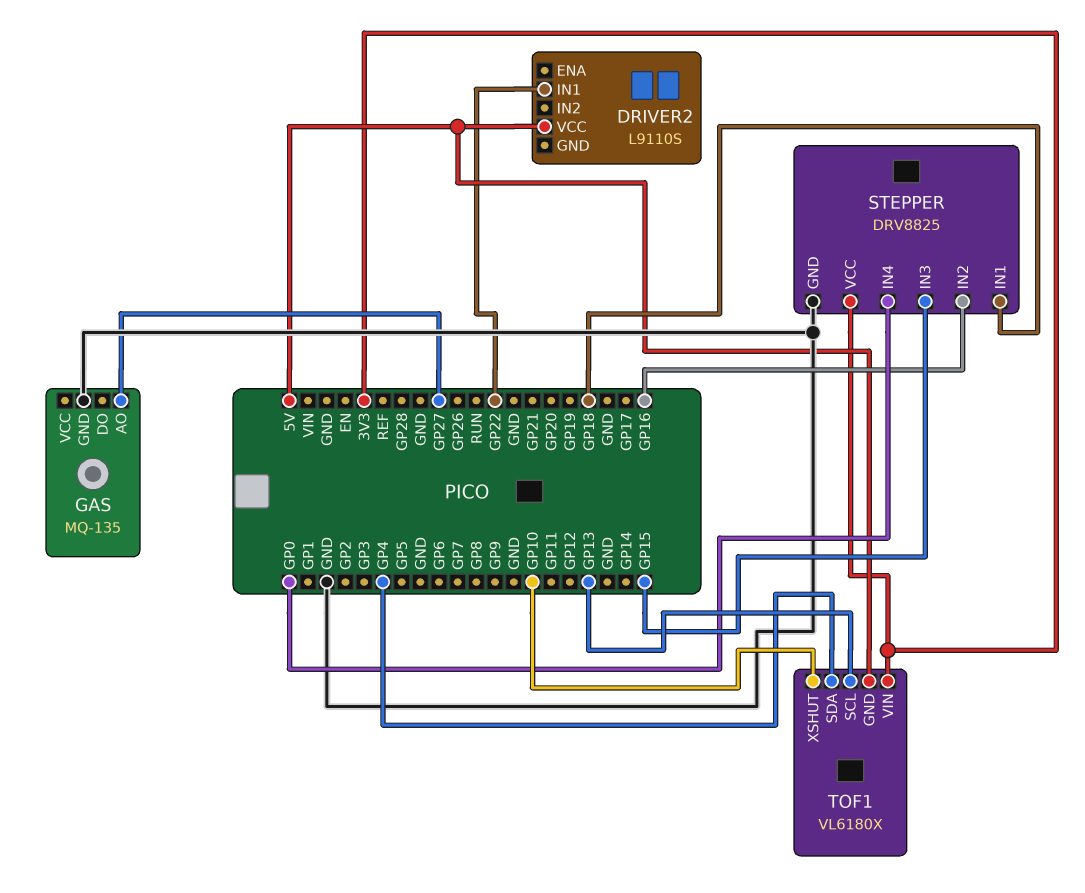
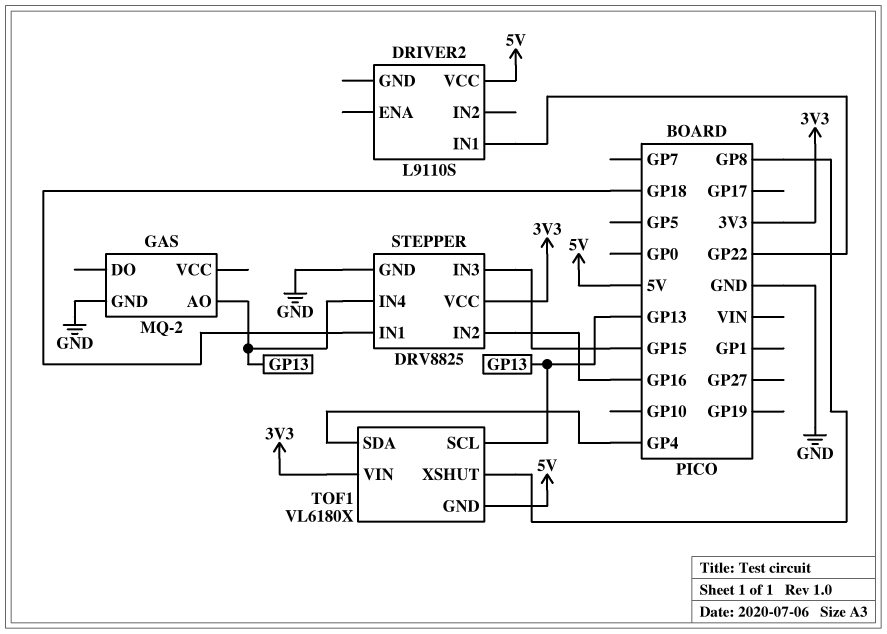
GAS: MQ-135 -> MQ-2
GAS pin AO: GP27 -> GP13
STEPPER pin IN4: GP0 -> GP13
TOF1 pin XSHUT: GP10 -> GP8

